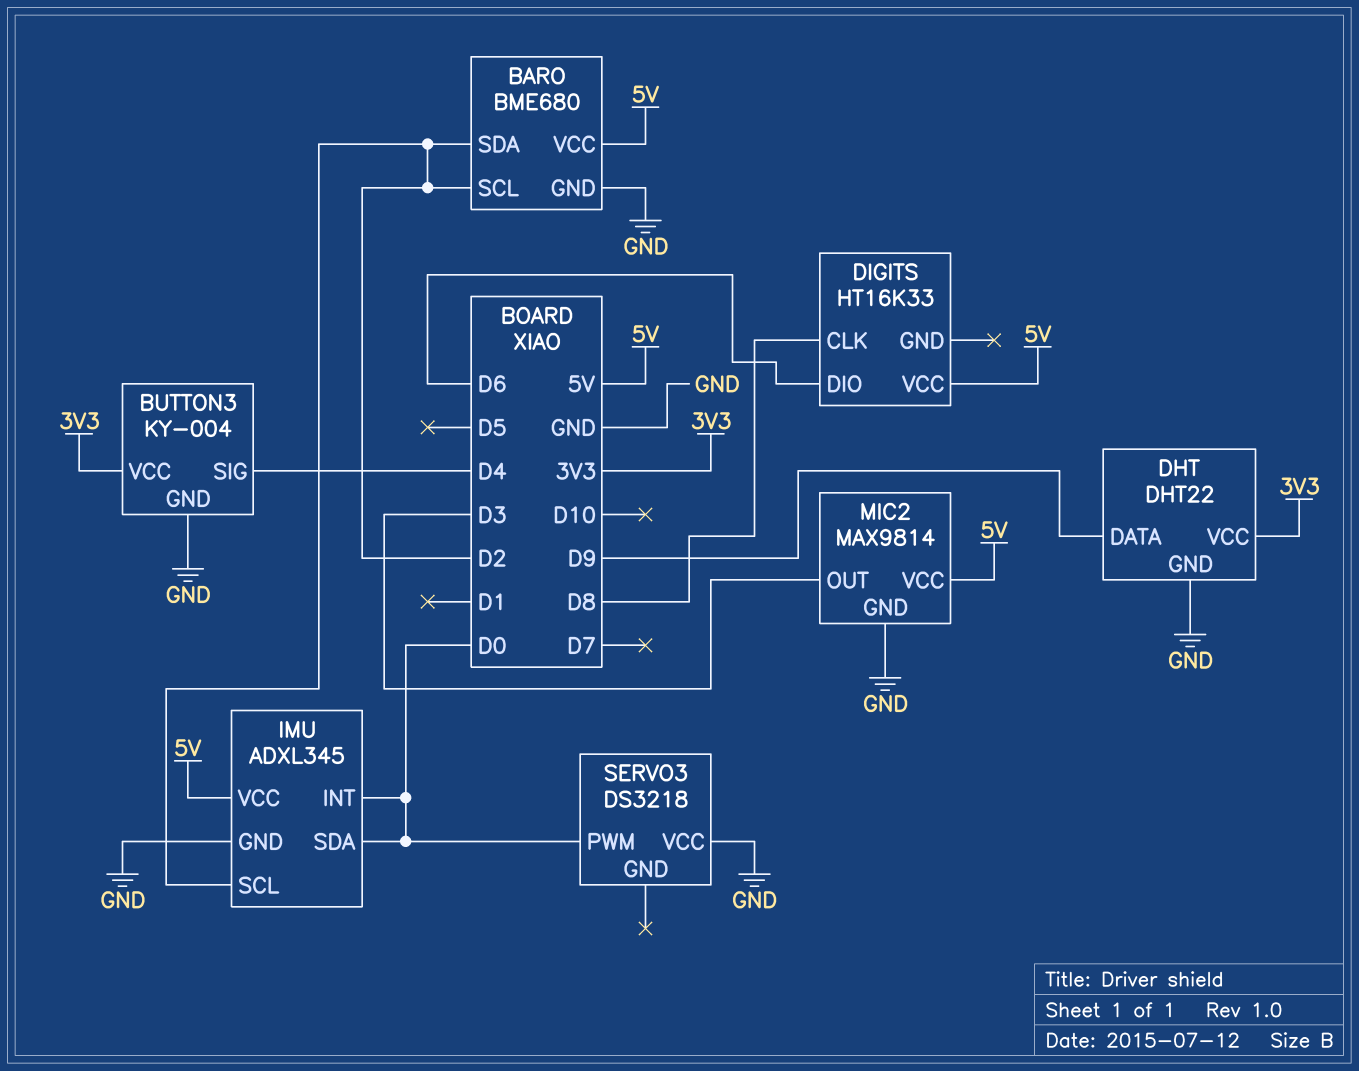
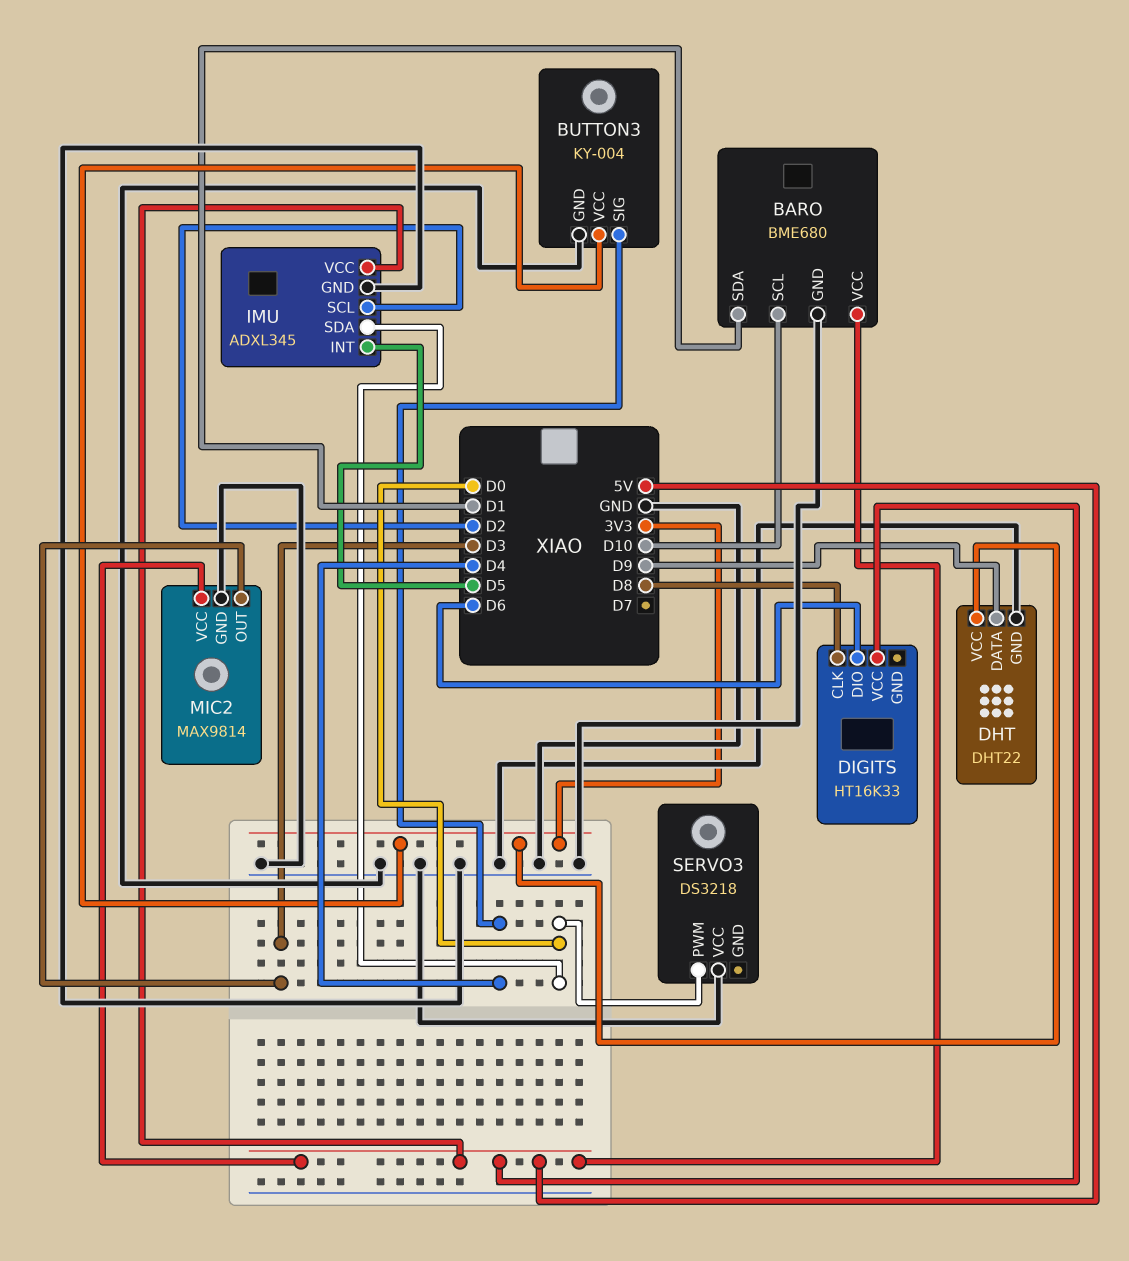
BARO pin SCL: D2 -> D10
BARO pin SDA: D2 -> D1
IMU pin INT: D0 -> D5

